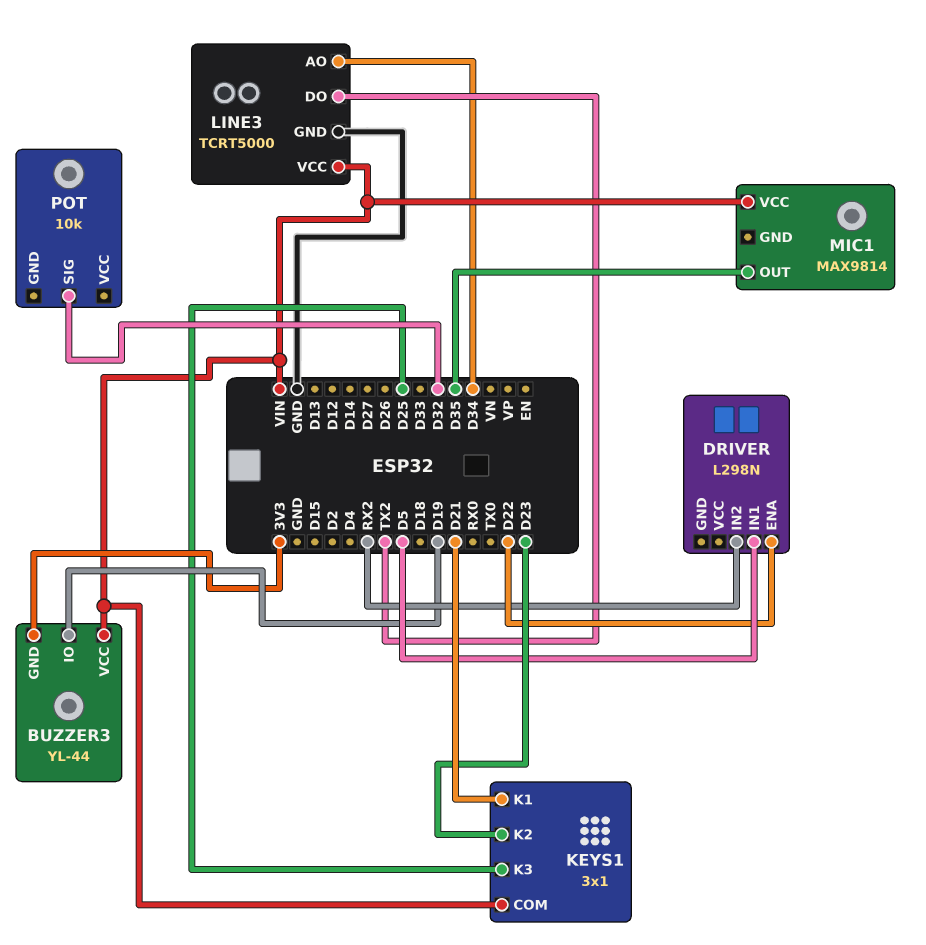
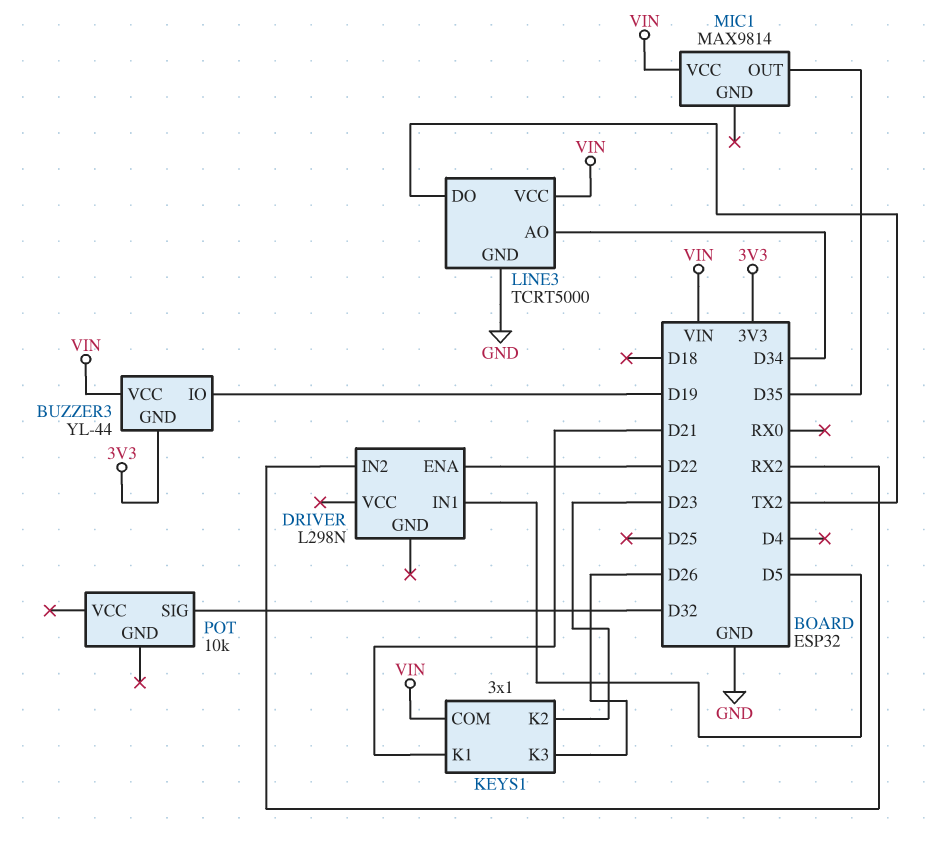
KEYS1 pin K3: D25 -> D26

